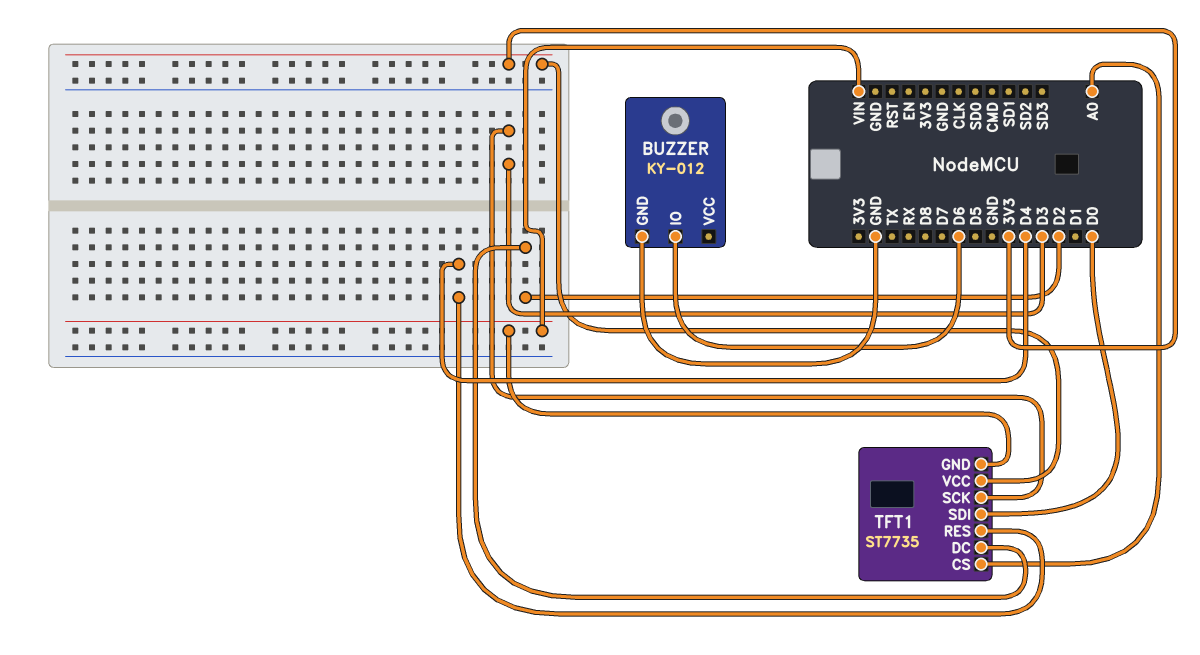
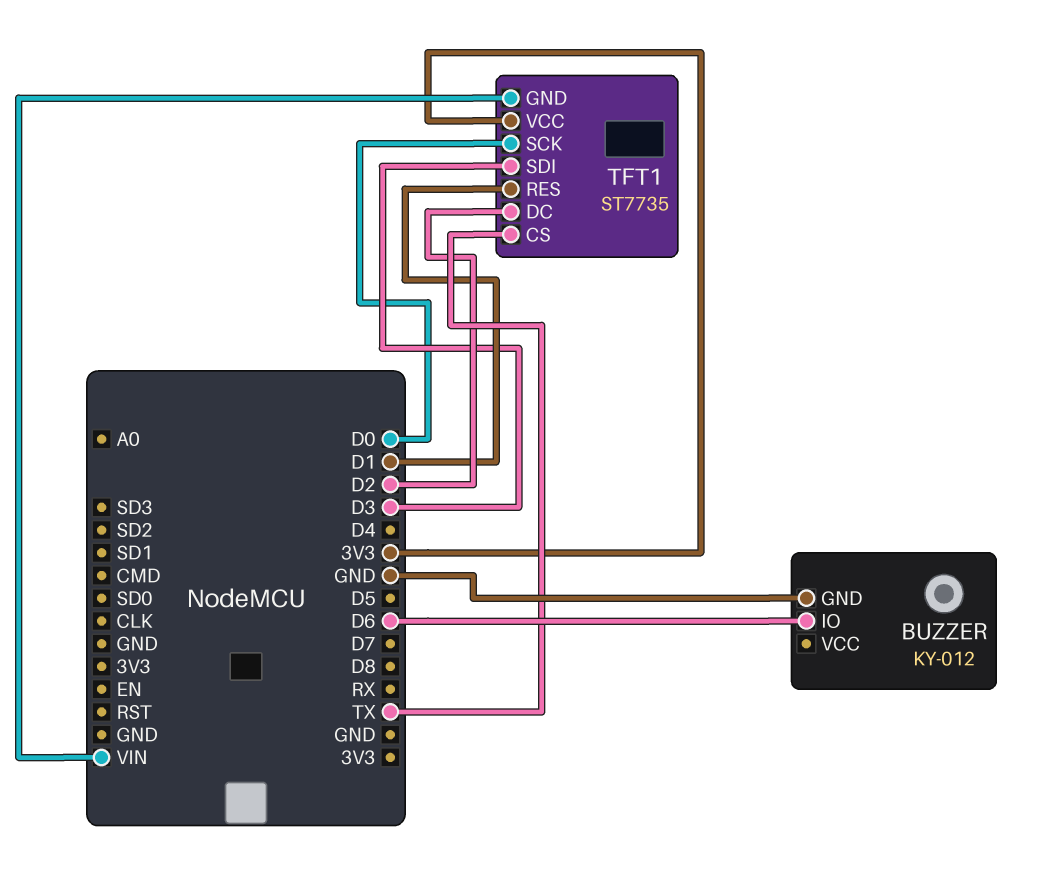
TFT1 pin CS: A0 -> TX
TFT1 pin RES: D4 -> D1
TFT1 pin SCK: D3 -> D0
TFT1 pin SDI: D0 -> D3

